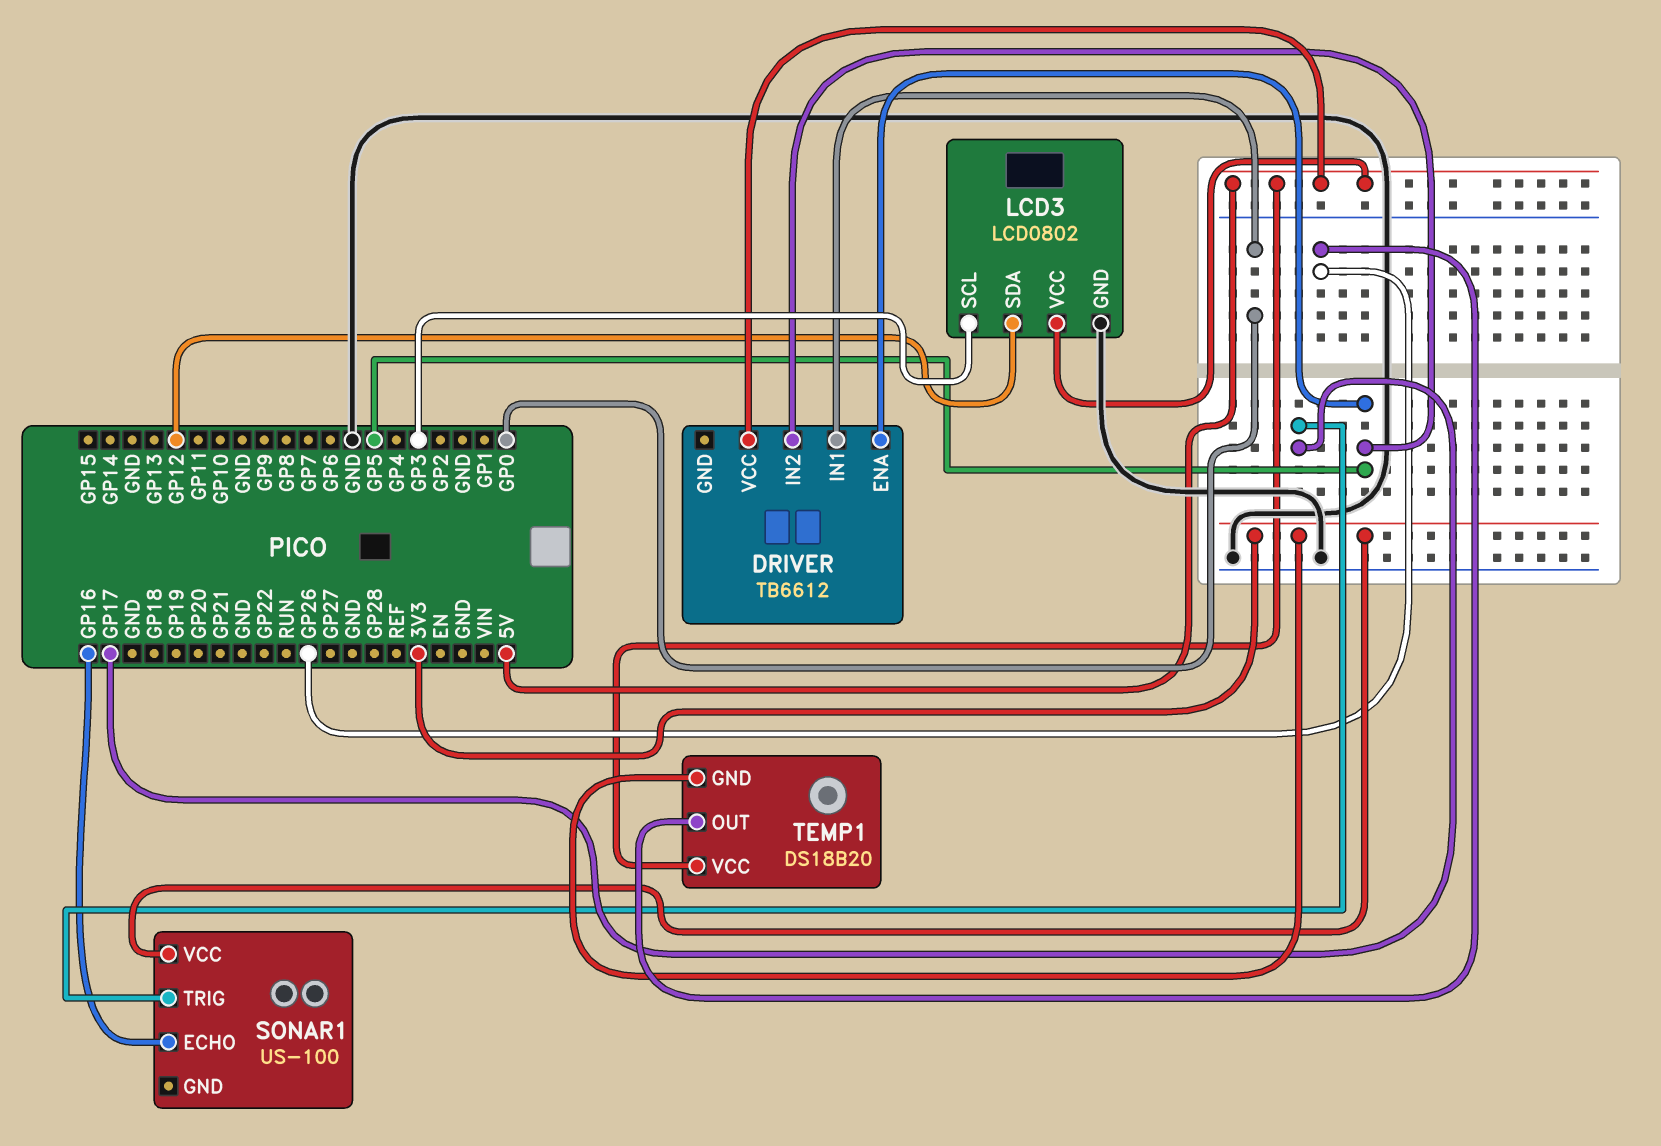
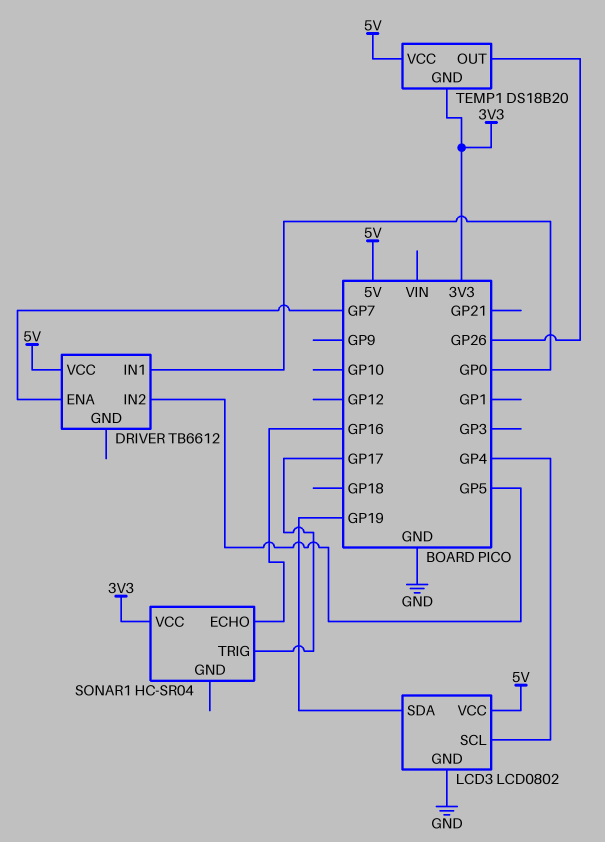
DRIVER pin ENA: GP5 -> GP7
LCD3 pin SCL: GP3 -> GP4
LCD3 pin SDA: GP12 -> GP19
SONAR1: US-100 -> HC-SR04

